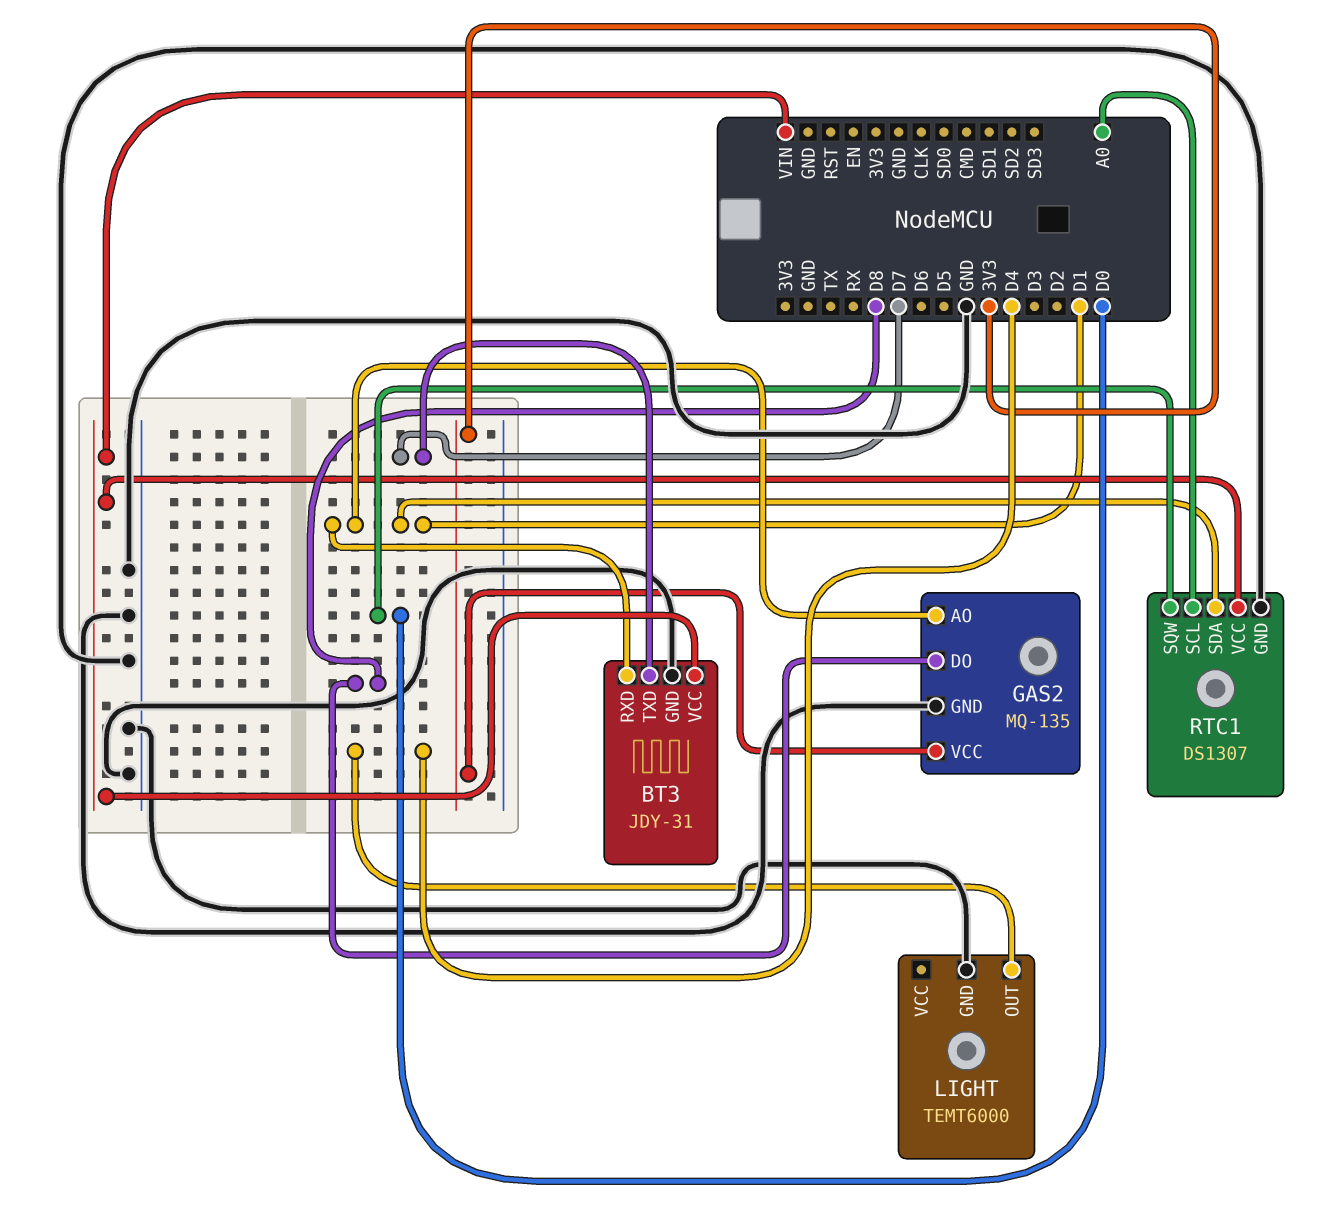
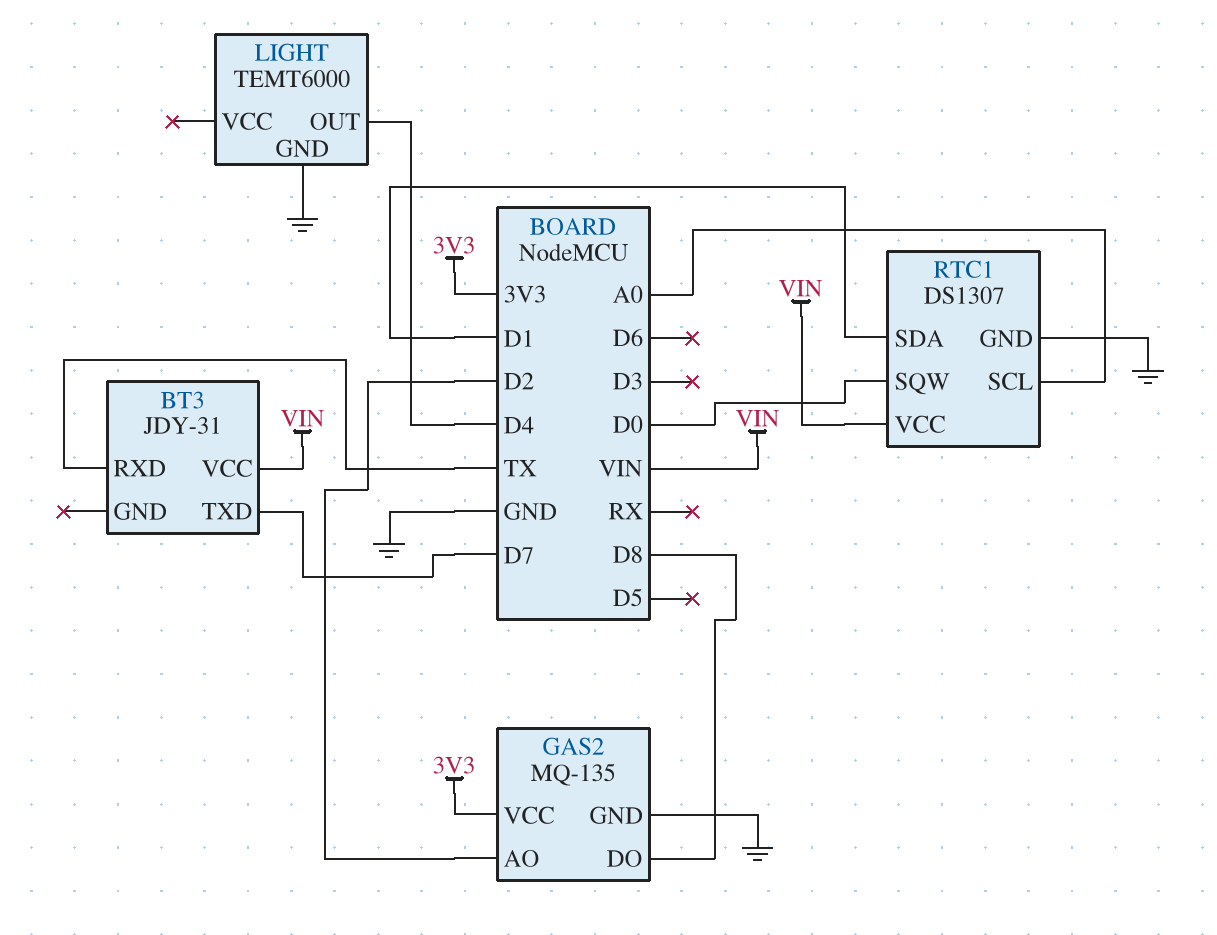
BT3 pin GND: GND -> none
BT3 pin RXD: D1 -> TX
GAS2 pin AO: D1 -> D2

